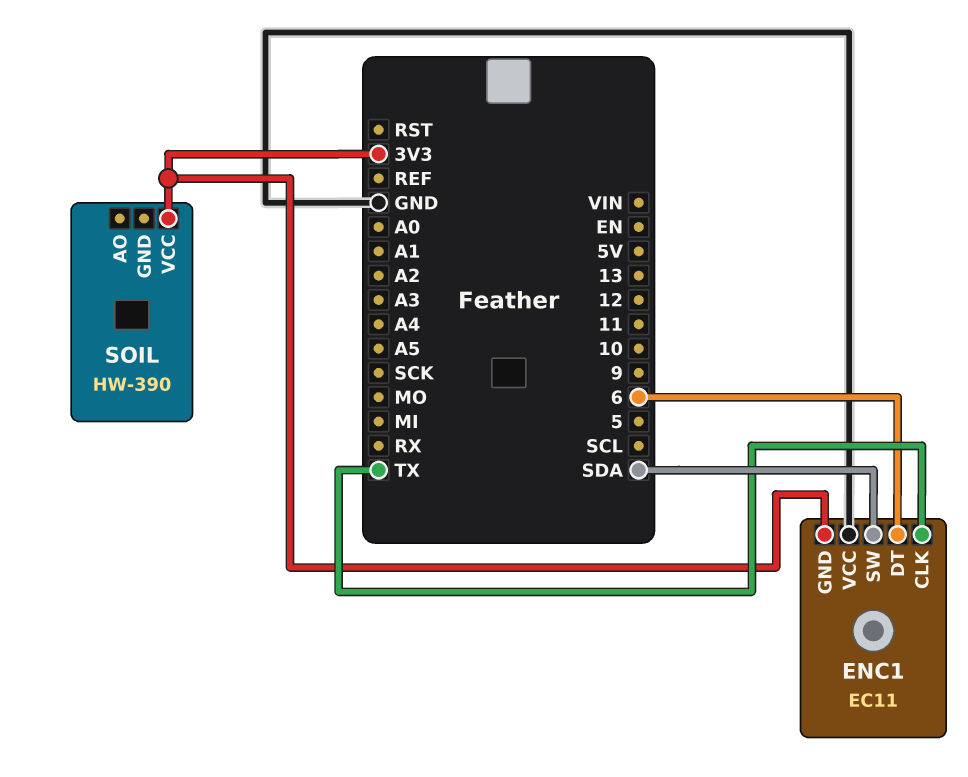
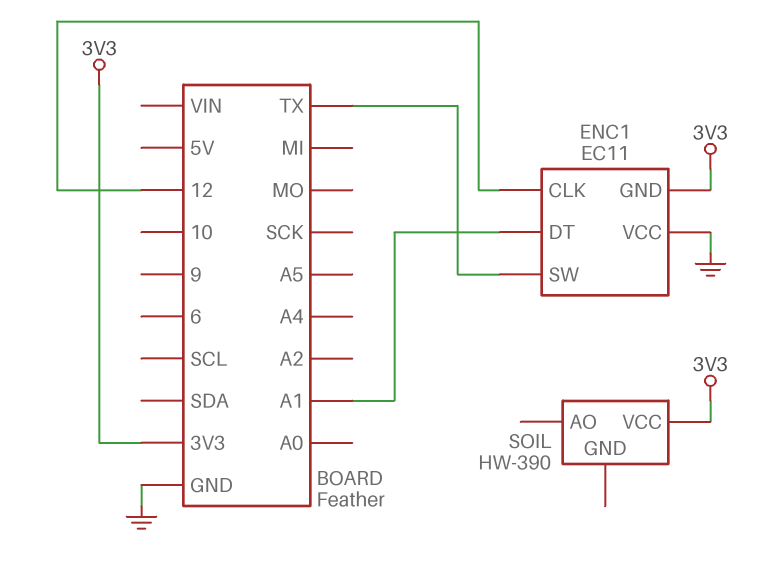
ENC1 pin CLK: TX -> 12
ENC1 pin DT: 6 -> A1
ENC1 pin SW: SDA -> TX

